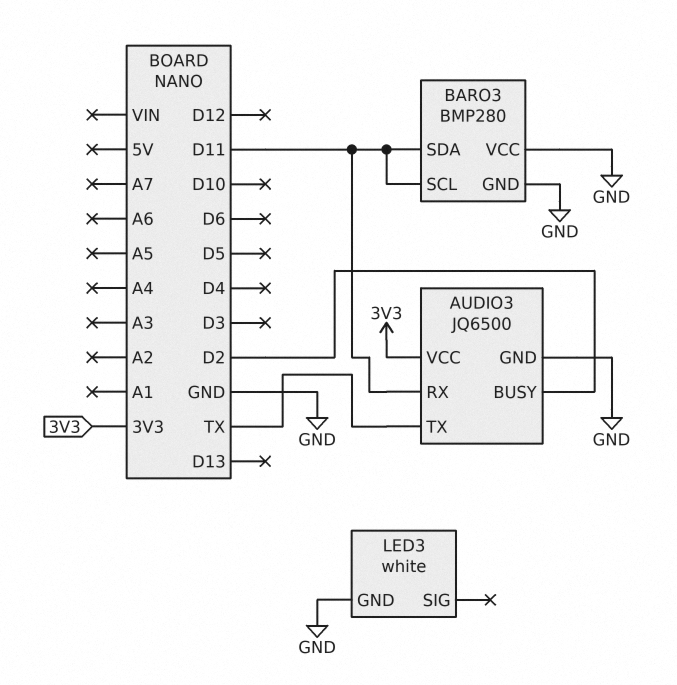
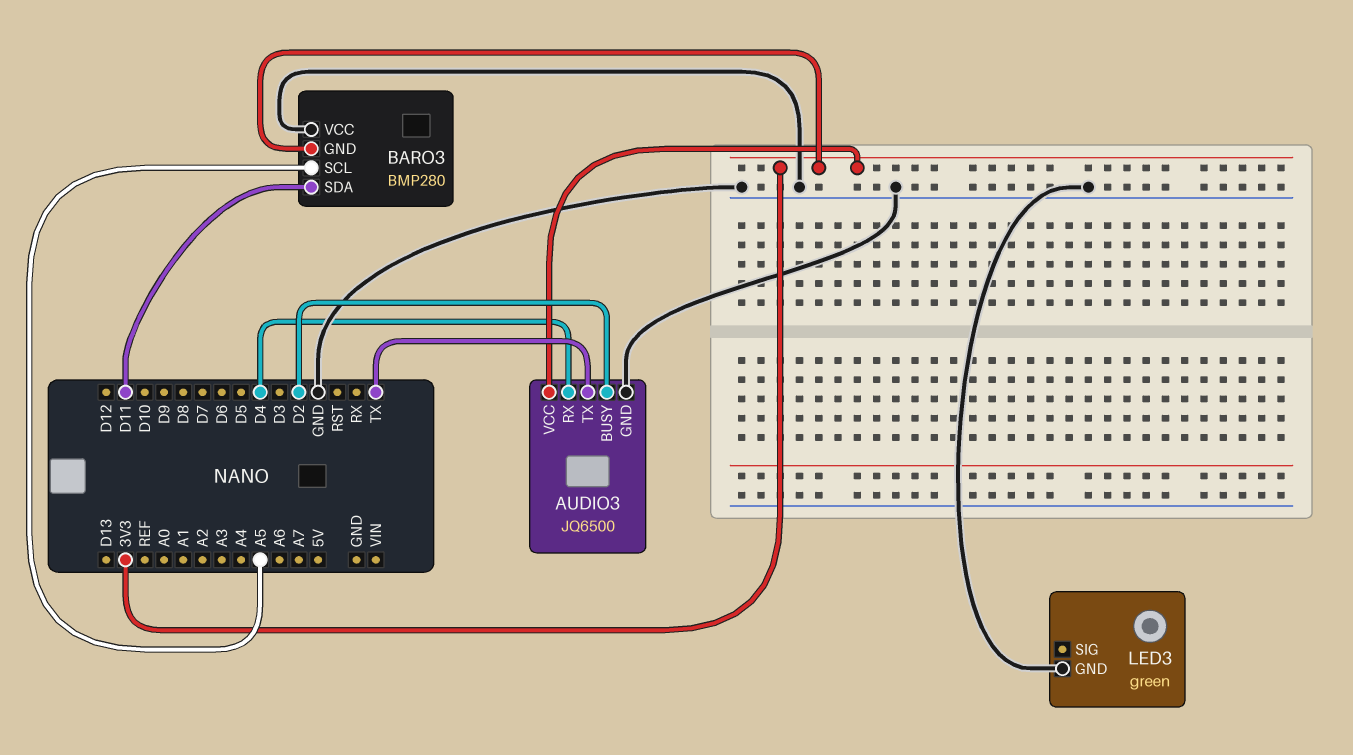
AUDIO3 pin RX: D11 -> D4
BARO3 pin GND: GND -> 3V3
BARO3 pin SCL: D11 -> A5
LED3: white -> green

